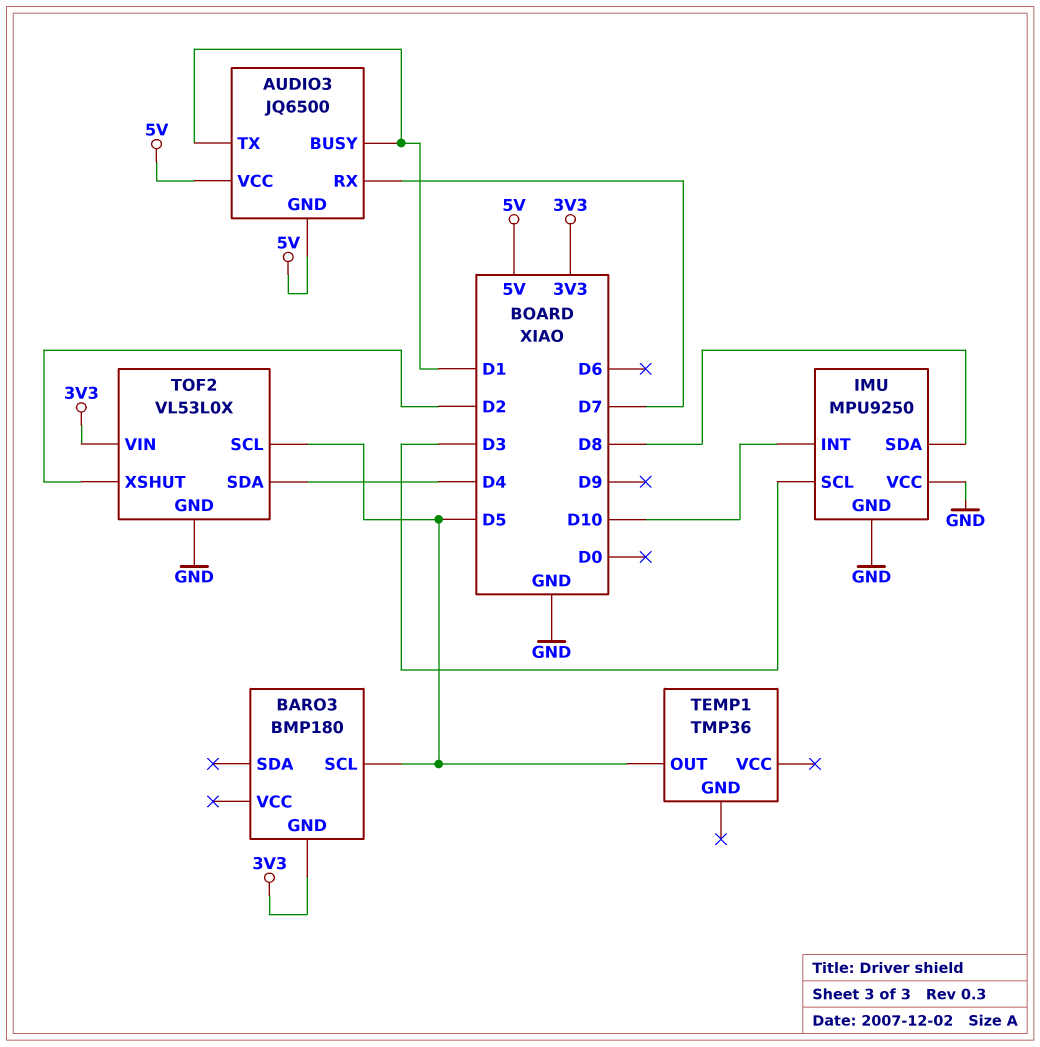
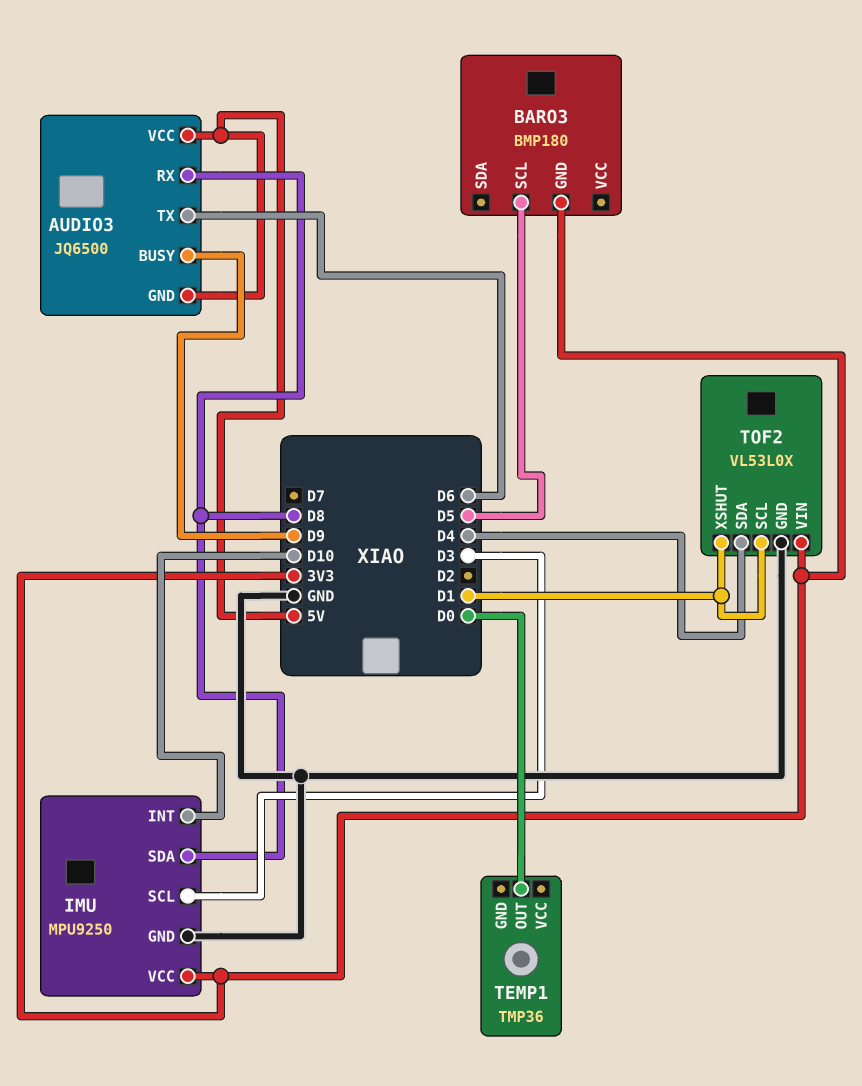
AUDIO3 pin BUSY: D1 -> D9
AUDIO3 pin RX: D7 -> D8
AUDIO3 pin TX: D1 -> D6
IMU pin VCC: GND -> 3V3
TEMP1 pin OUT: D5 -> D0
TOF2 pin SCL: D5 -> D1
TOF2 pin XSHUT: D2 -> D1

